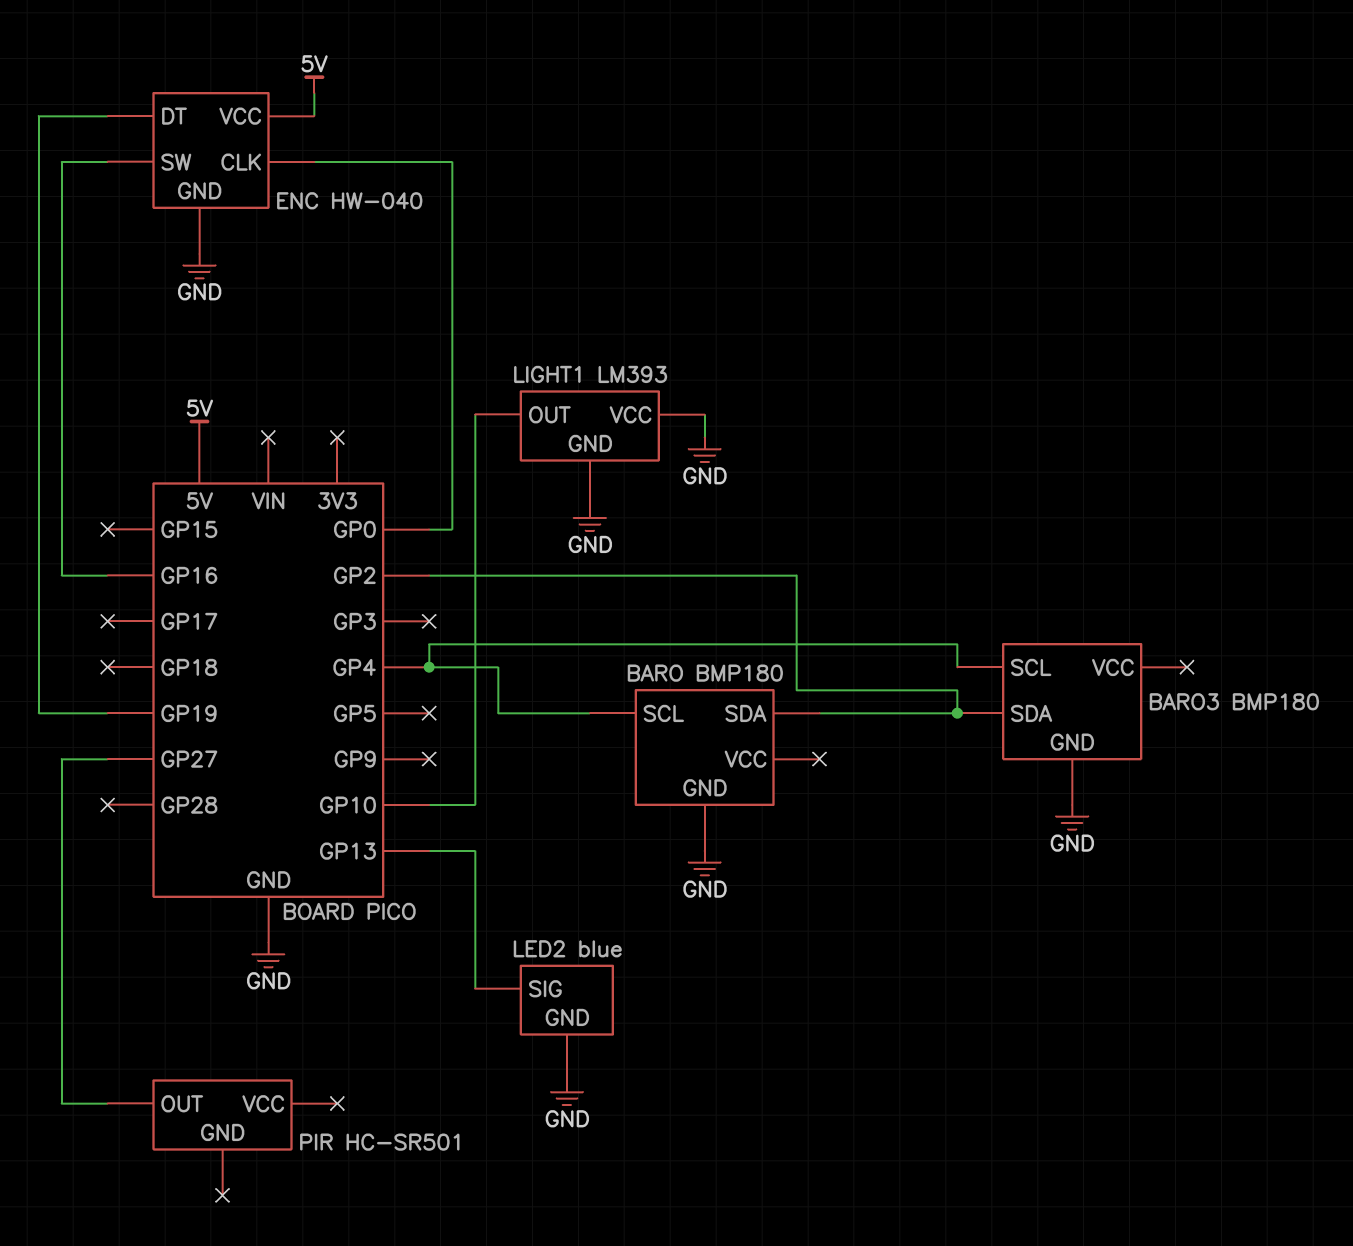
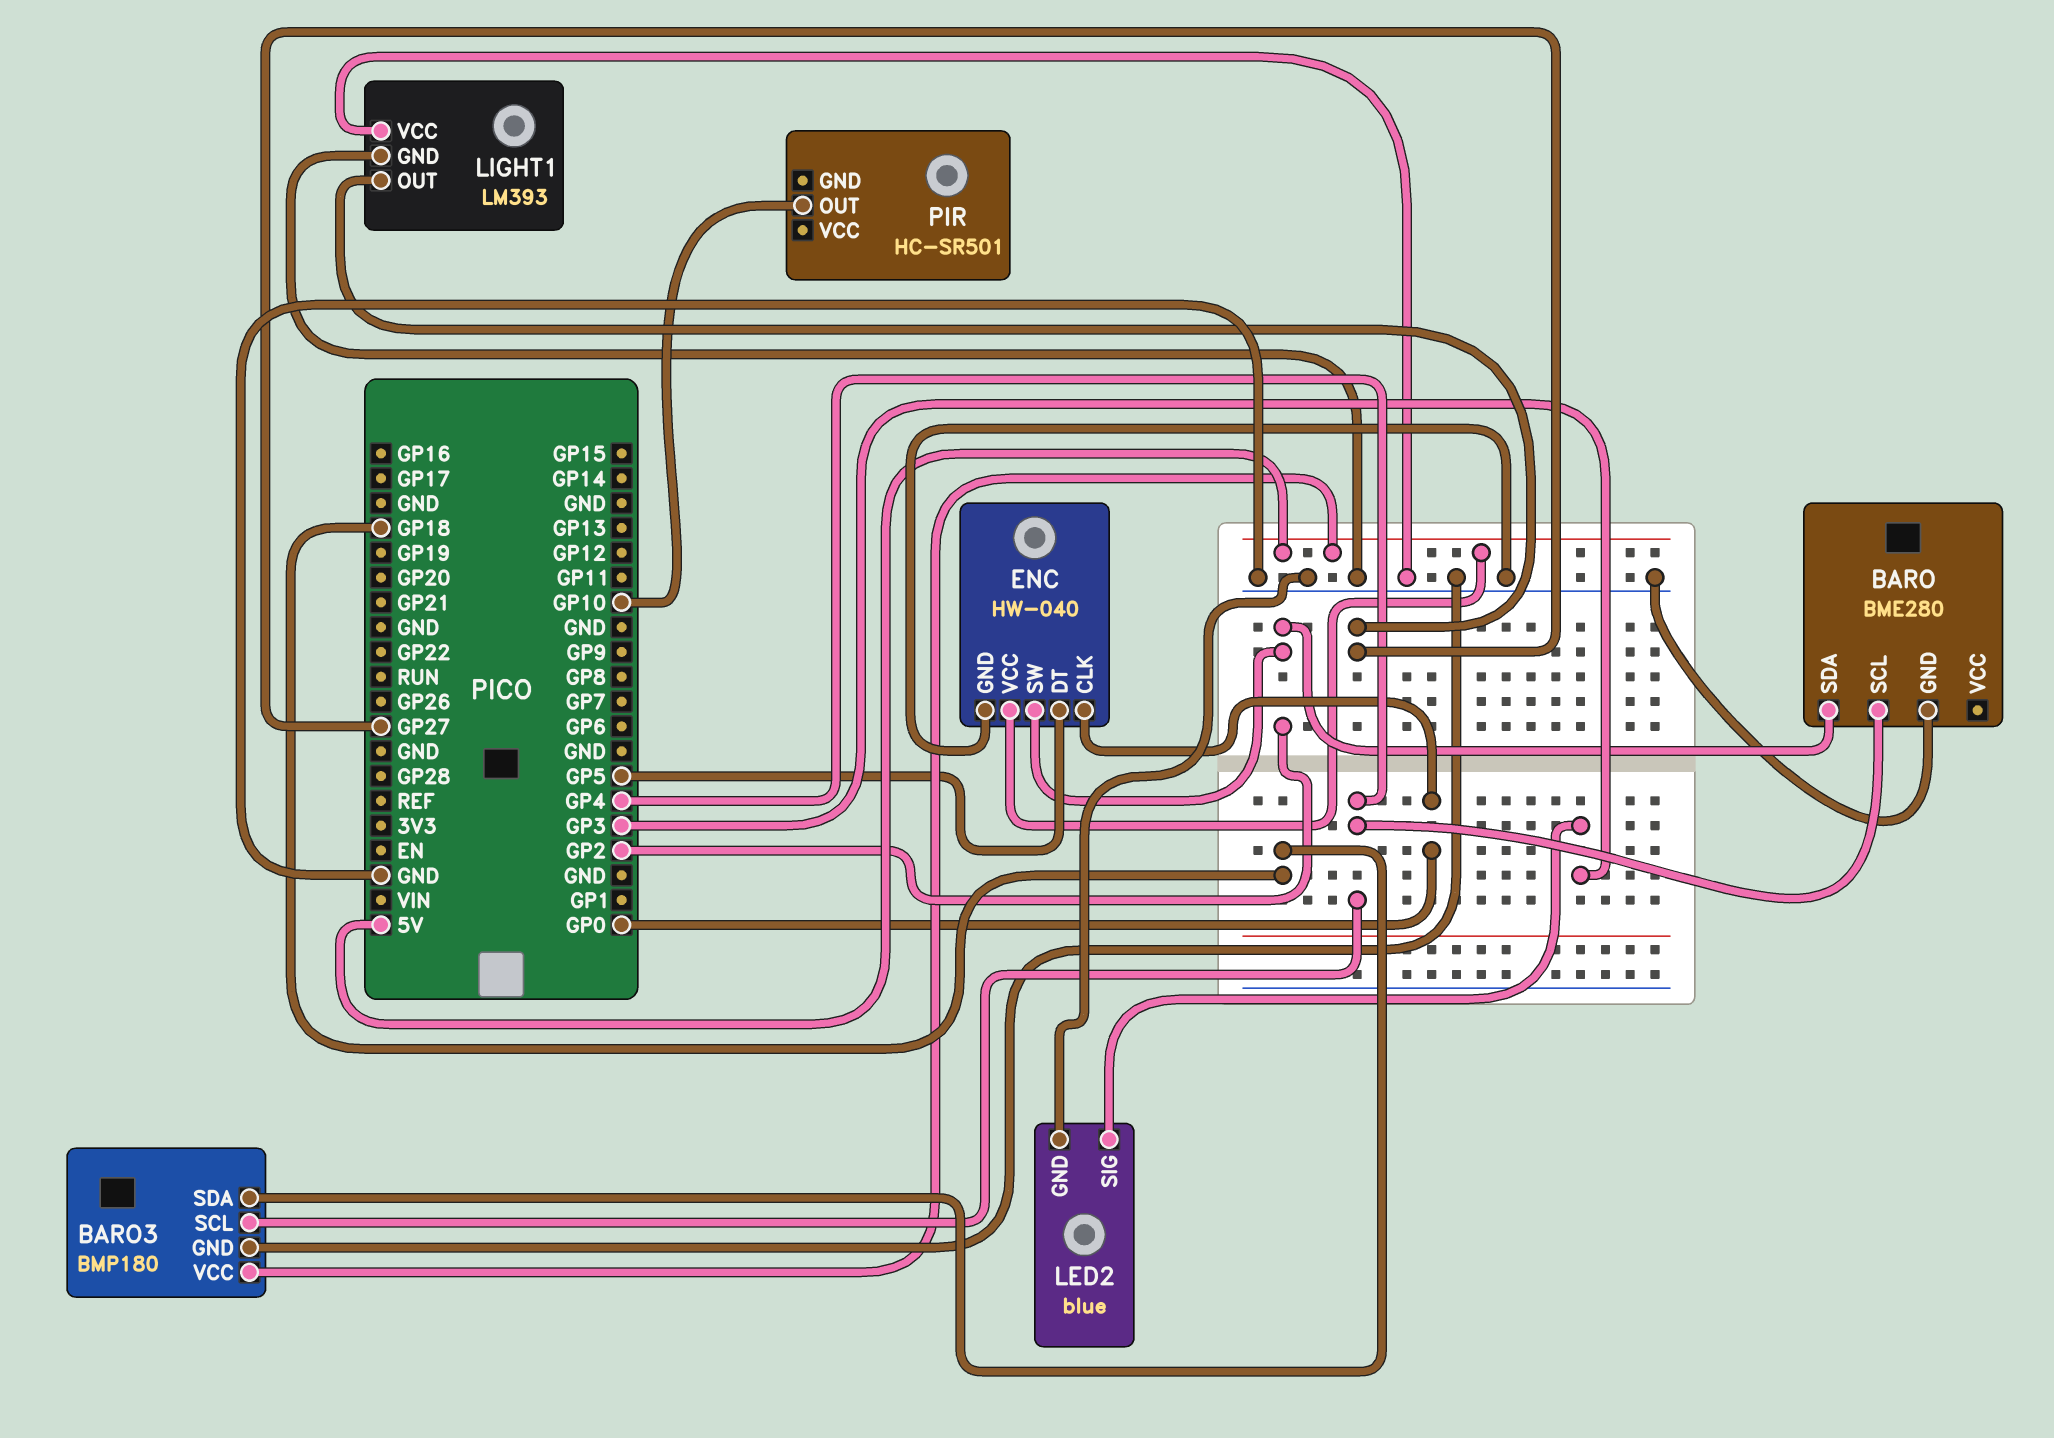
BARO: BMP180 -> BME280
BARO3 pin SDA: GP2 -> GP18
BARO3 pin VCC: none -> 5V
ENC pin DT: GP19 -> GP5
ENC pin SW: GP16 -> GP2
LED2 pin SIG: GP13 -> GP3
LIGHT1 pin OUT: GP10 -> GP27
PIR pin OUT: GP27 -> GP10

